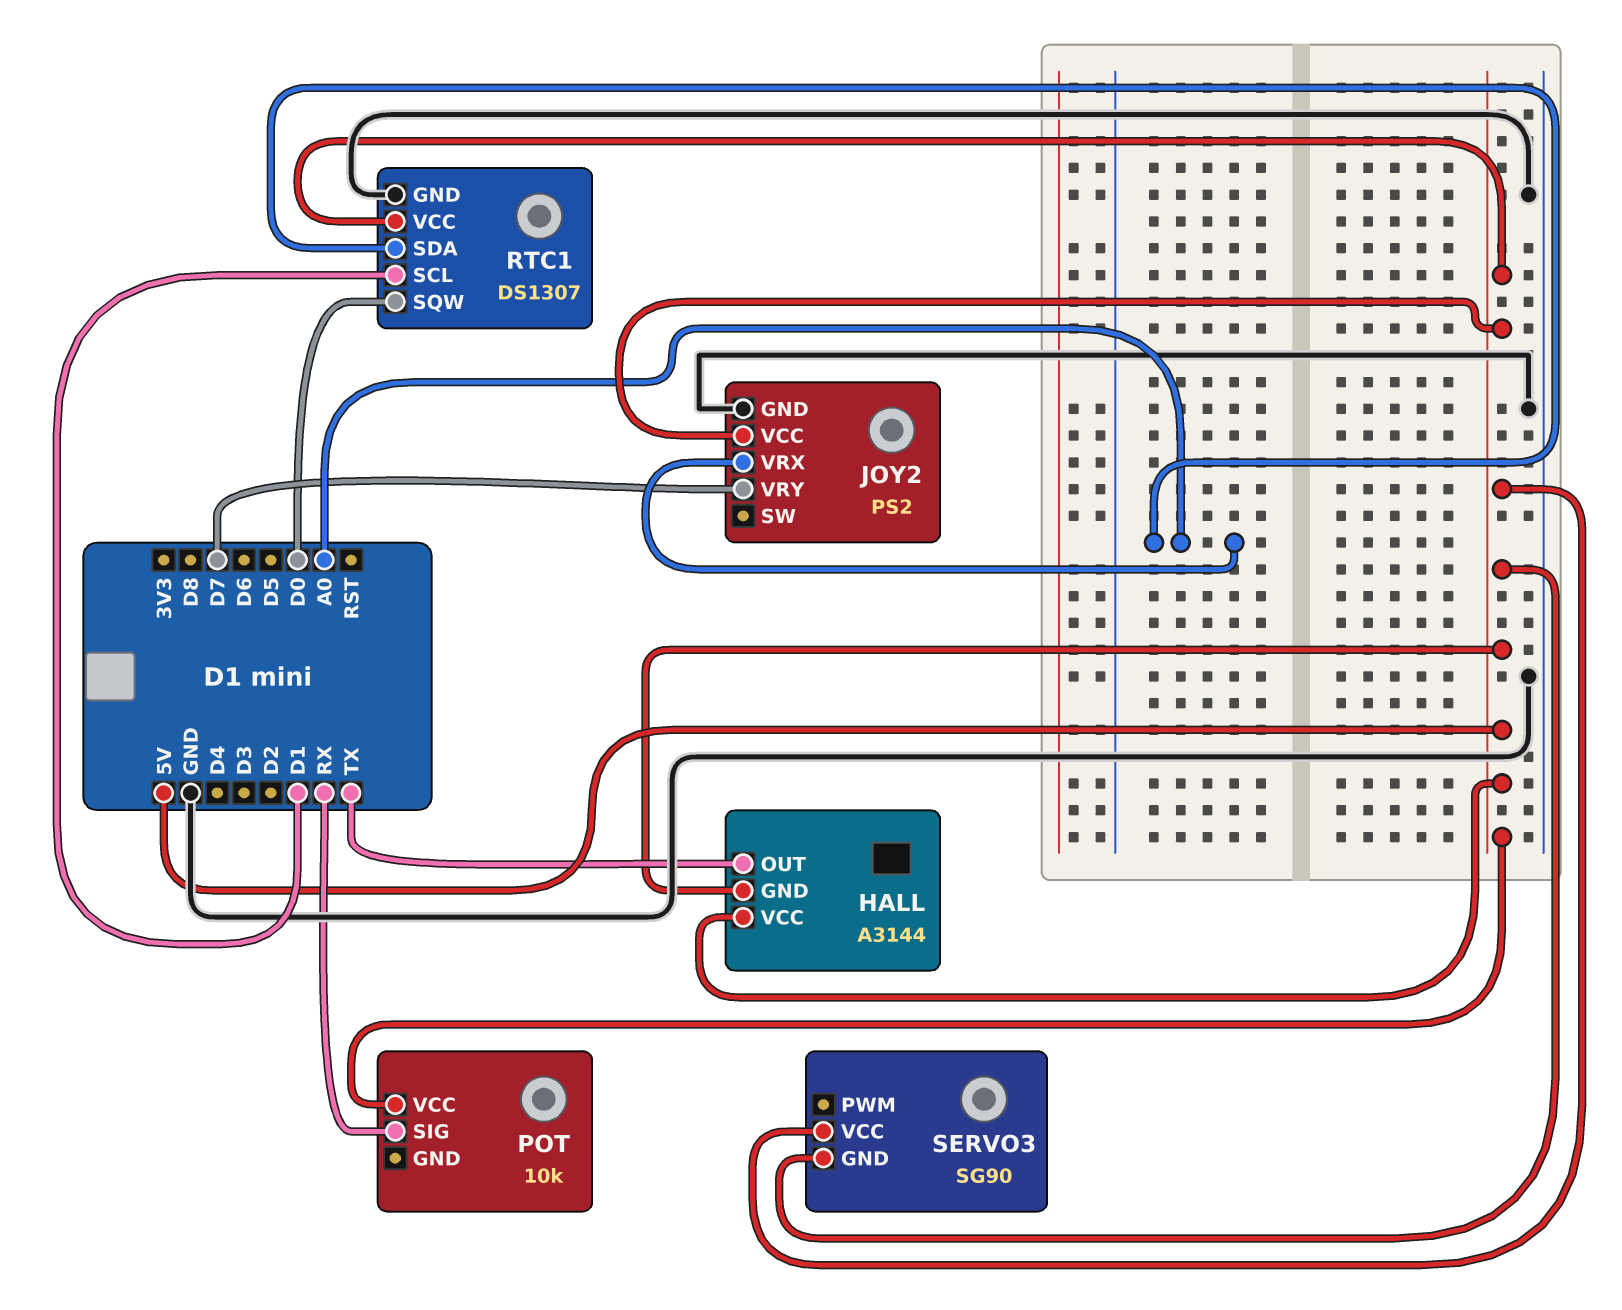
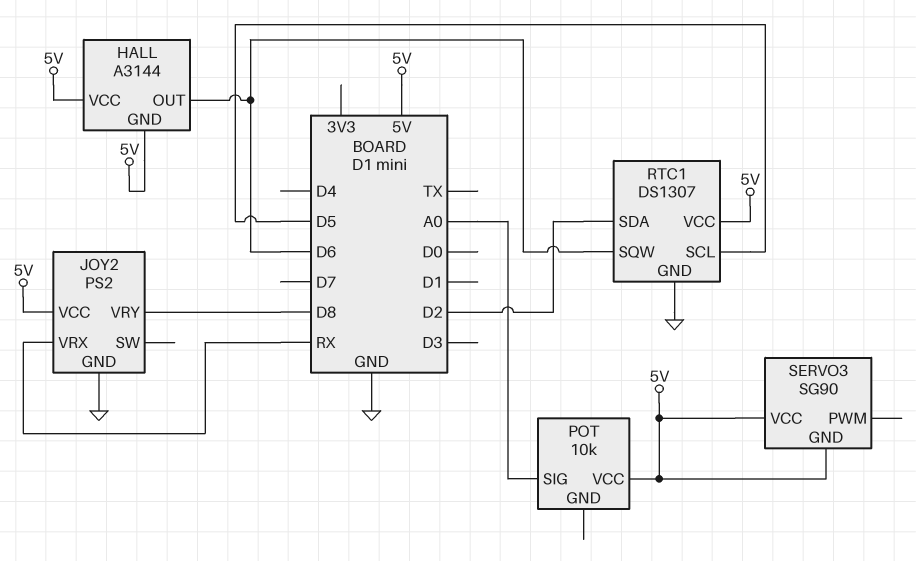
HALL pin OUT: TX -> D6
JOY2 pin VRX: A0 -> RX
JOY2 pin VRY: D7 -> D8
POT pin SIG: RX -> A0
RTC1 pin SCL: D1 -> D5
RTC1 pin SDA: A0 -> D2
RTC1 pin SQW: D0 -> D6

